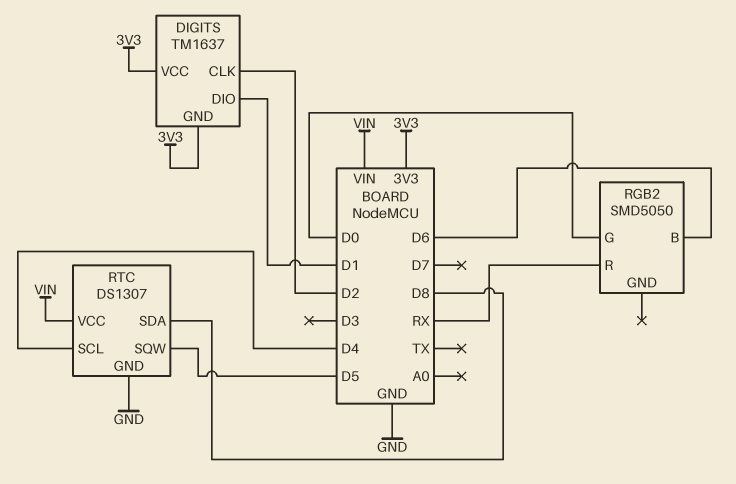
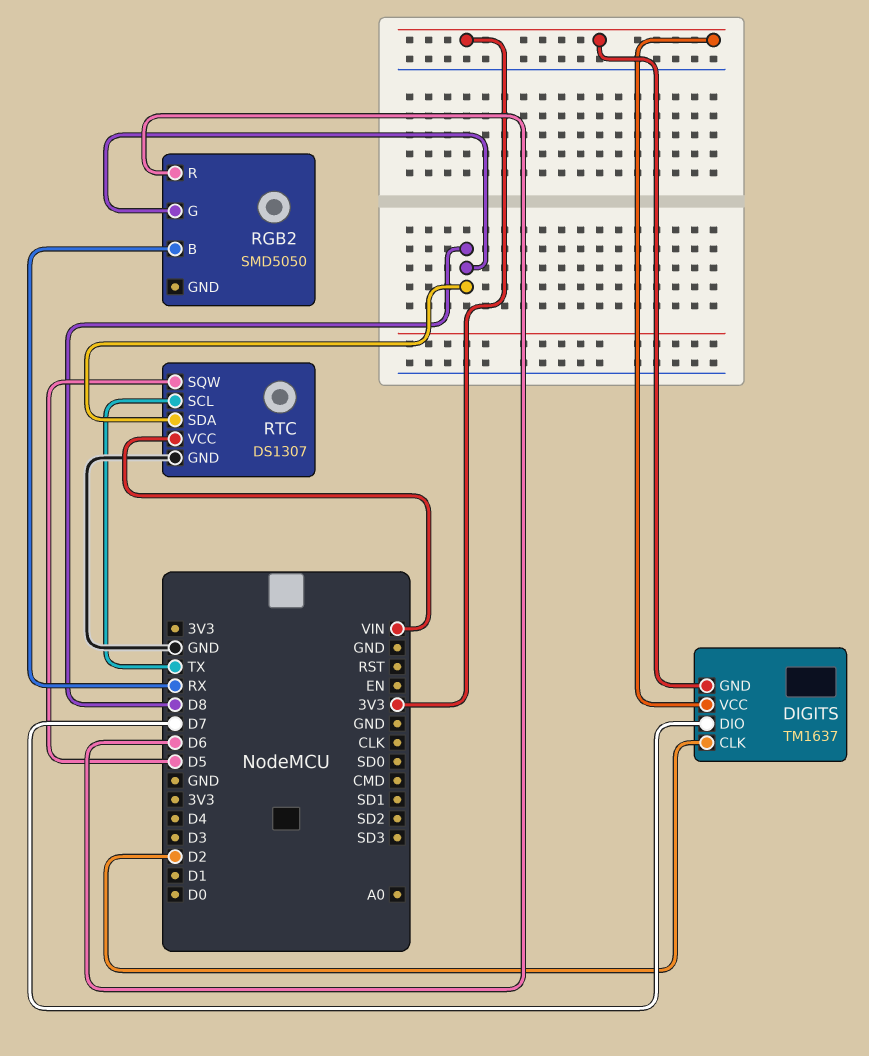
DIGITS pin DIO: D1 -> D7
RGB2 pin B: D6 -> RX
RGB2 pin G: D0 -> D8
RGB2 pin R: RX -> D6
RTC pin SCL: D4 -> TX

